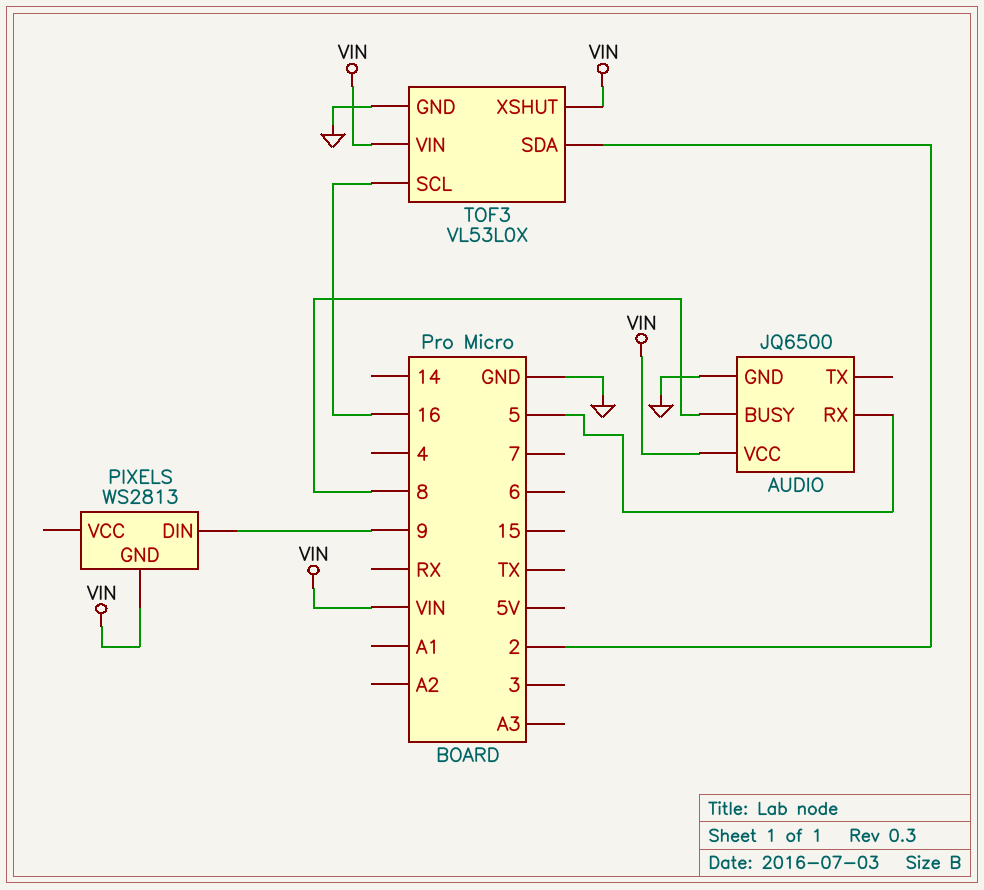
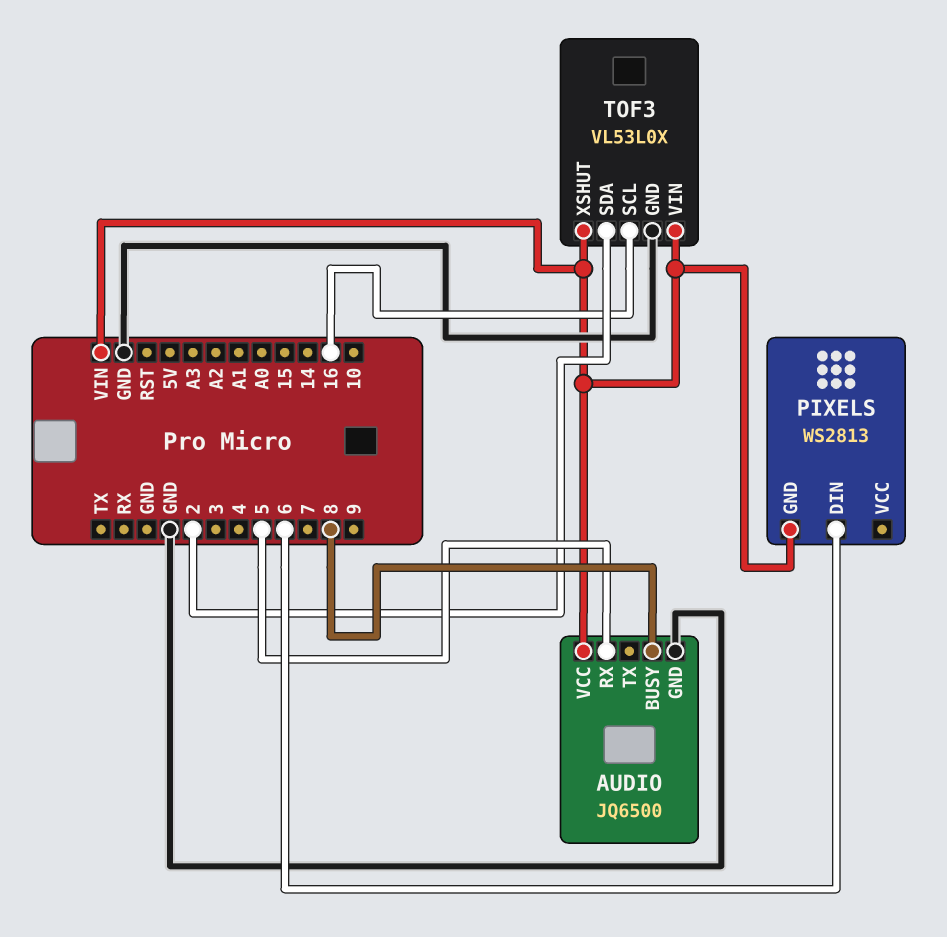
PIXELS pin DIN: 9 -> 6

